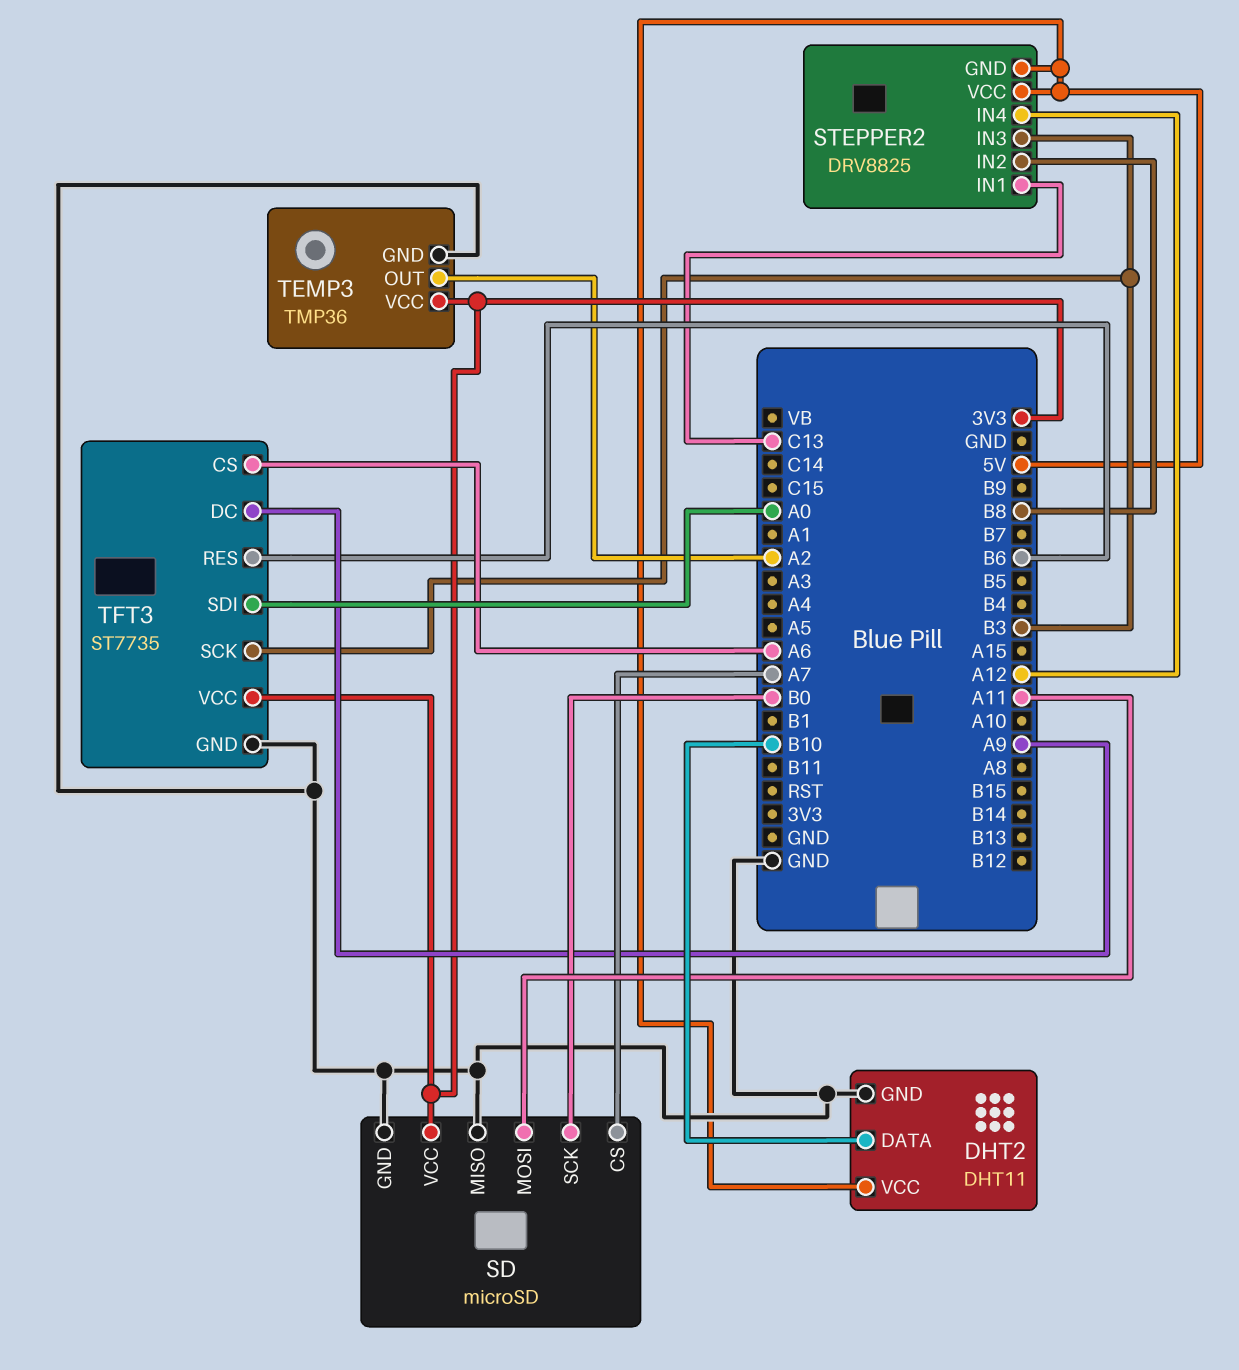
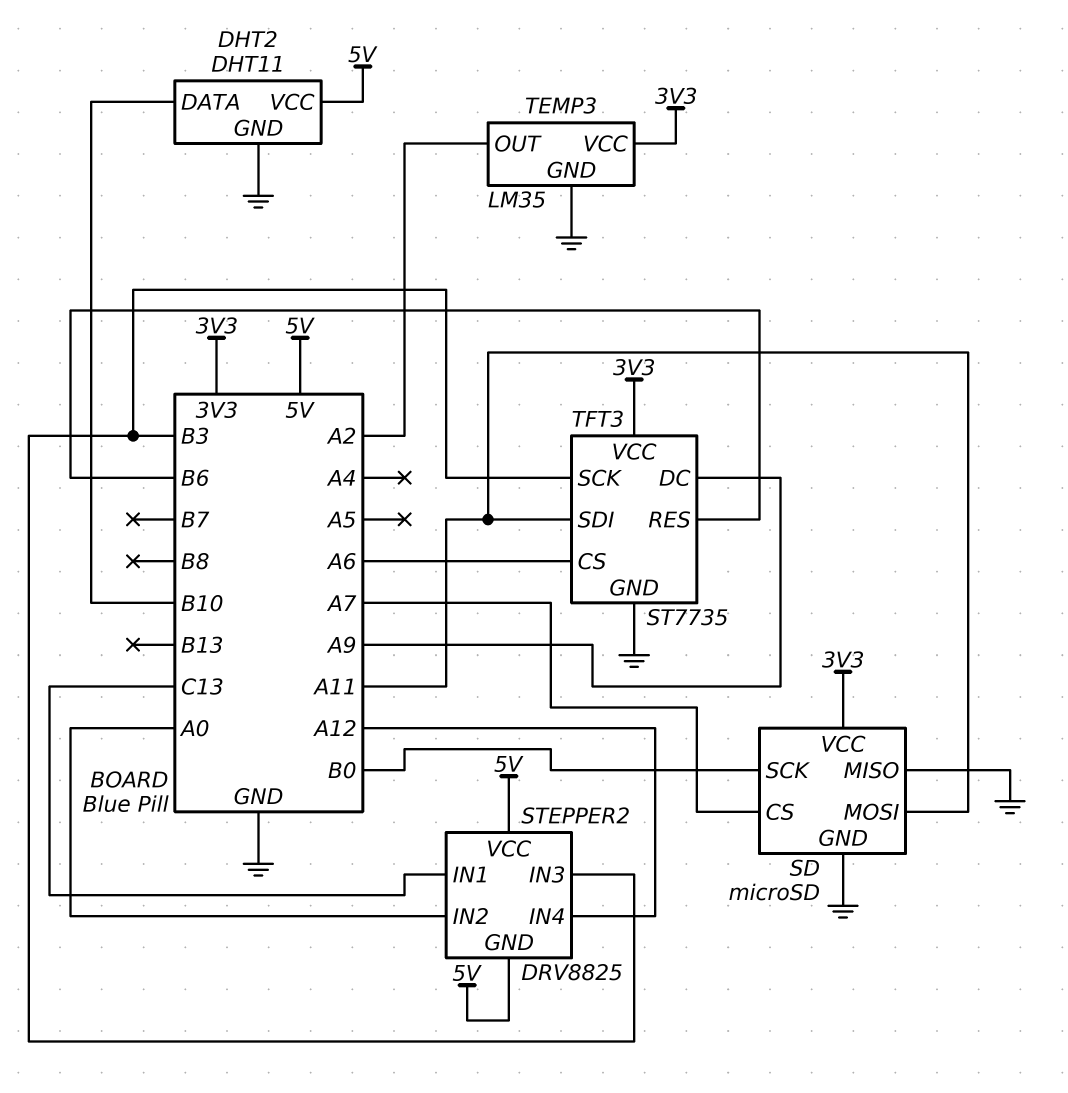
STEPPER2 pin IN2: B8 -> A0
TEMP3: TMP36 -> LM35
TFT3 pin SDI: A0 -> A11

